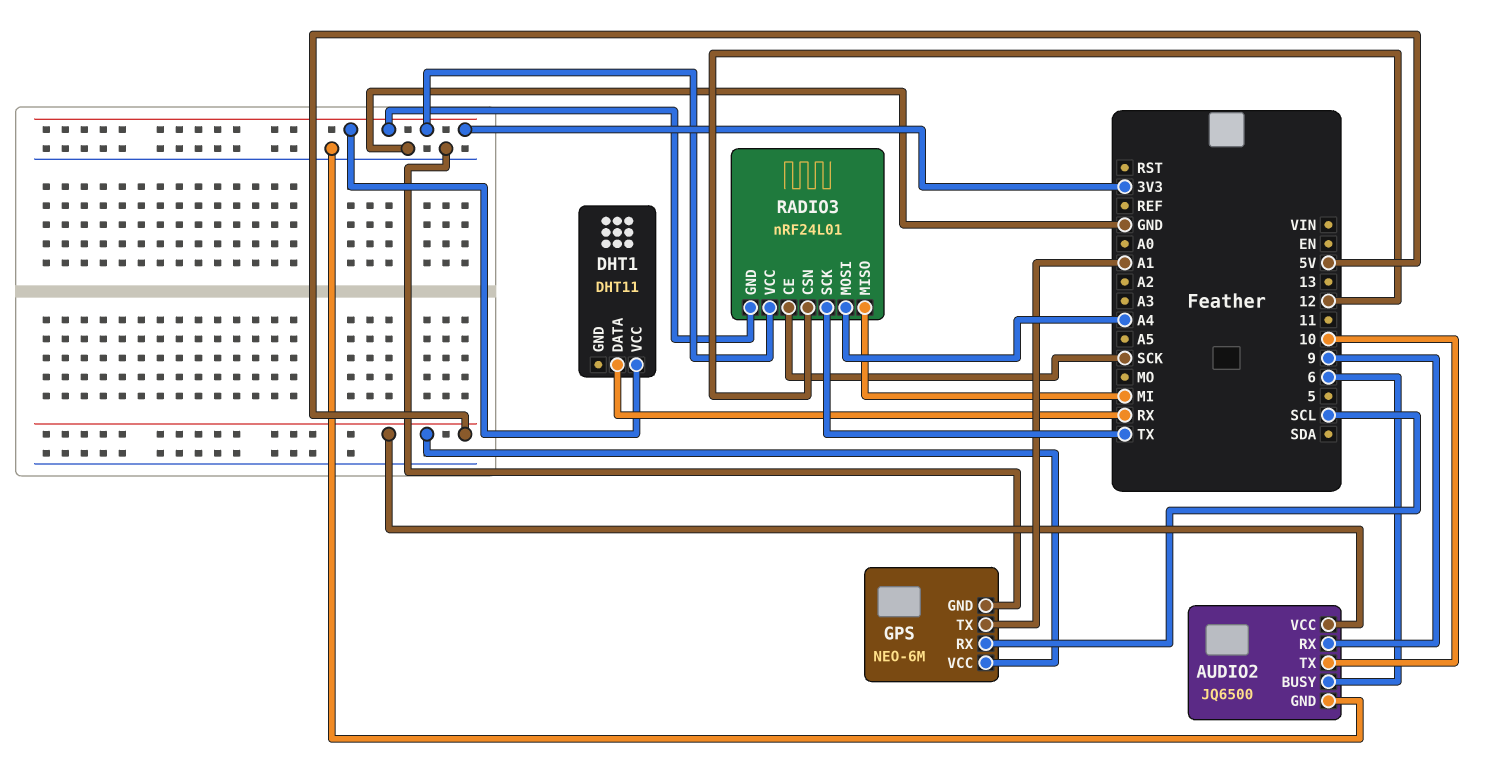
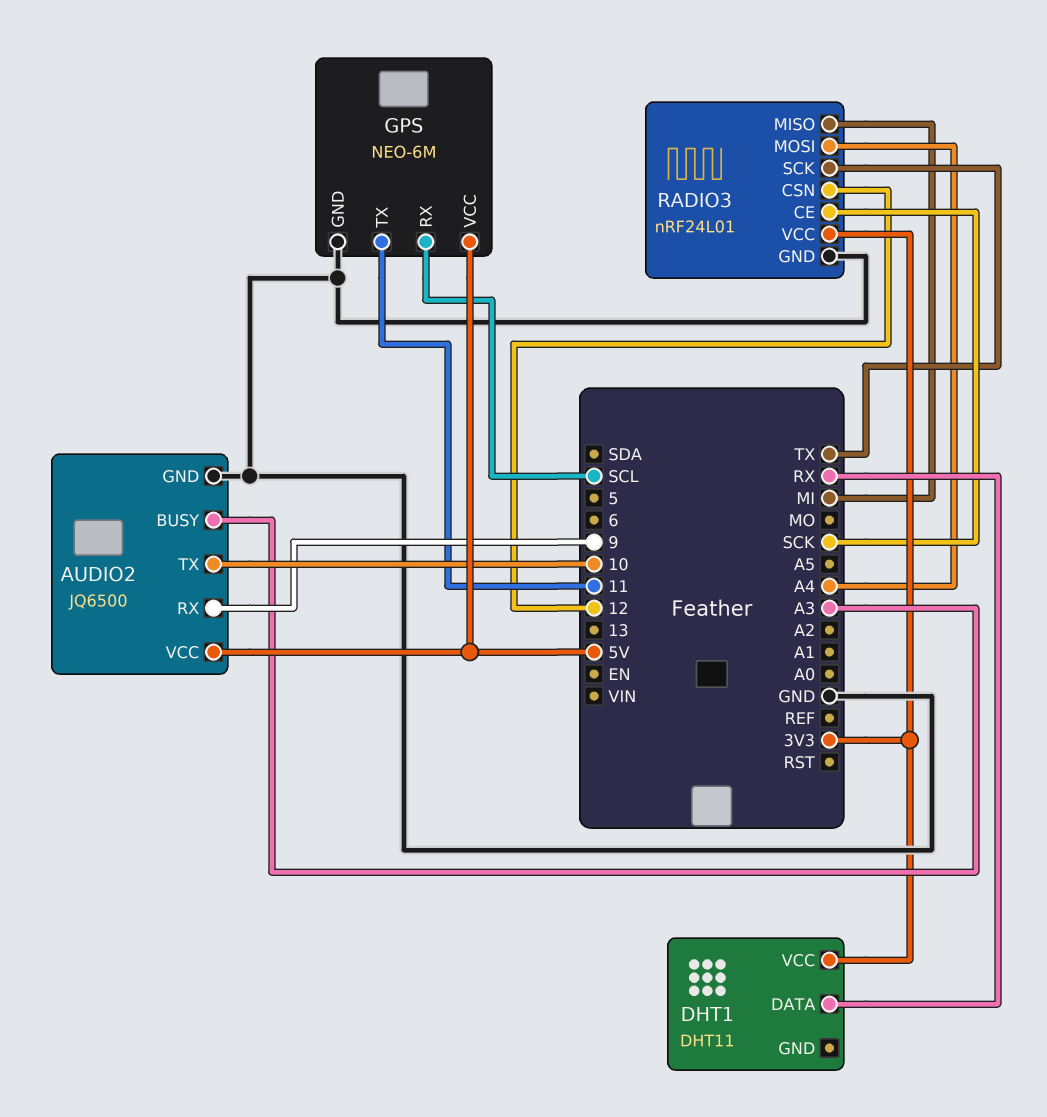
AUDIO2 pin BUSY: 6 -> A3
GPS pin TX: A1 -> 11
RADIO3 pin GND: 3V3 -> GND

